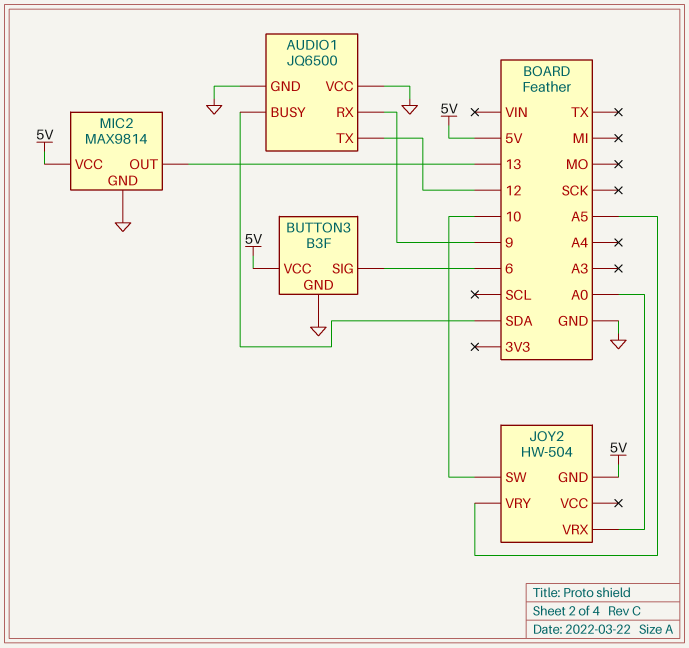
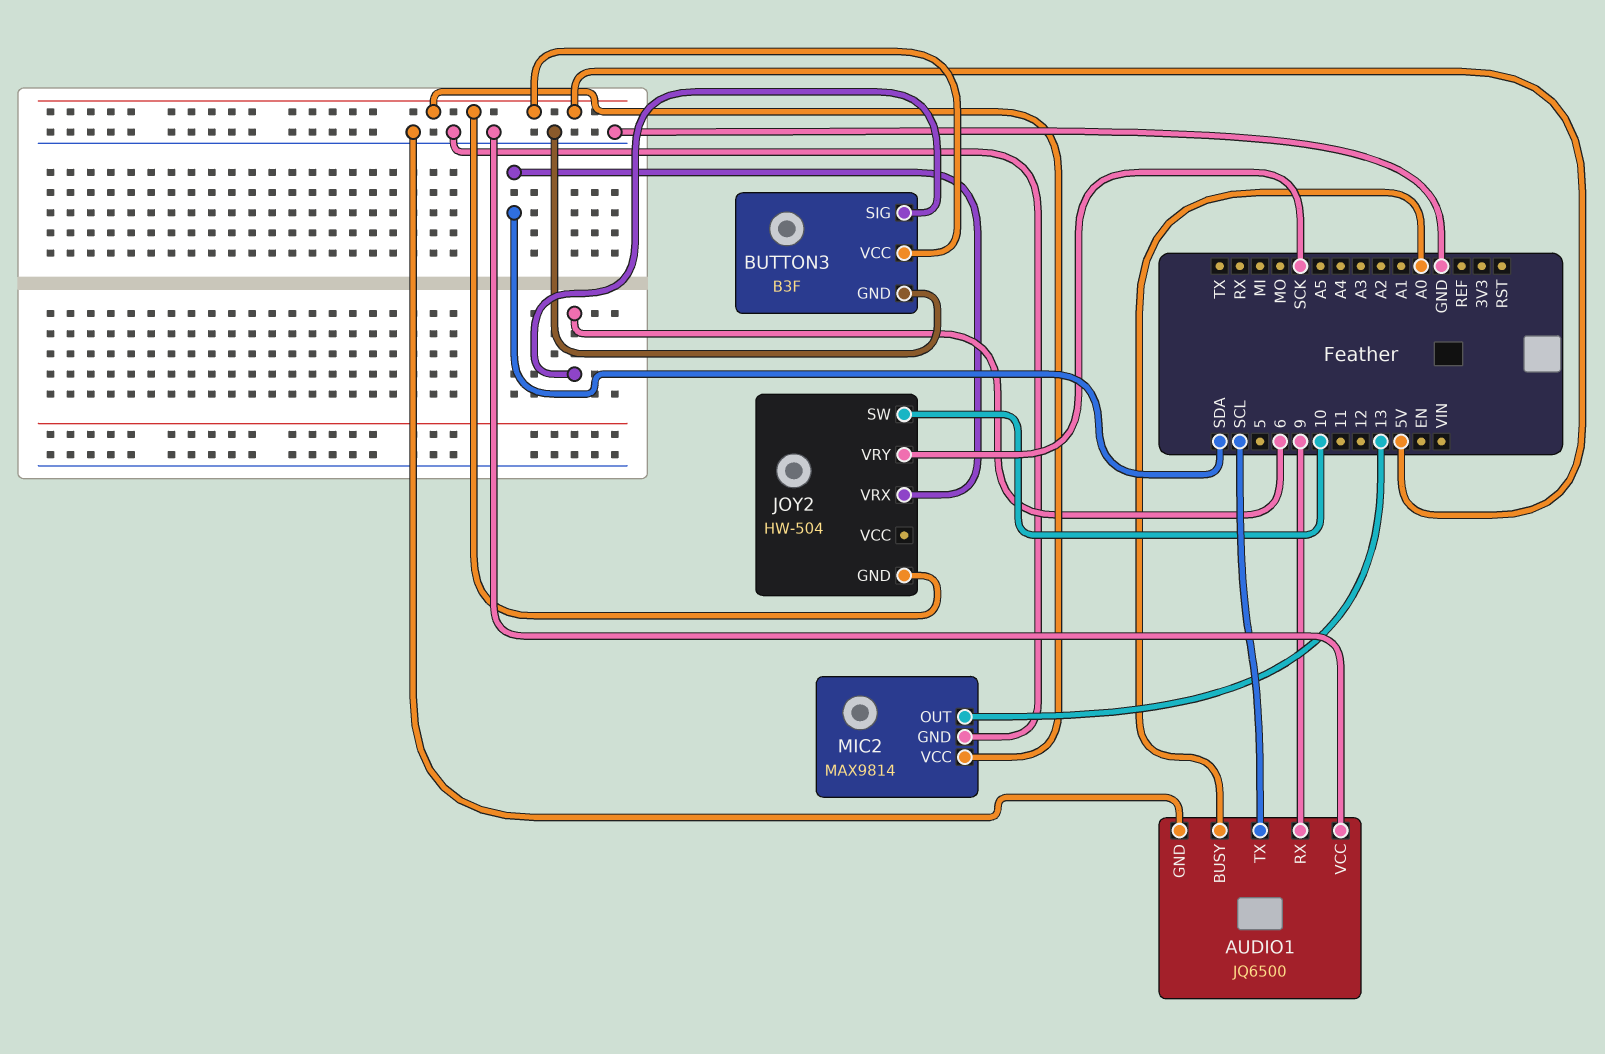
AUDIO1 pin BUSY: SDA -> A0
AUDIO1 pin TX: 12 -> SCL
JOY2 pin VRX: A0 -> SDA
JOY2 pin VRY: A5 -> SCK

